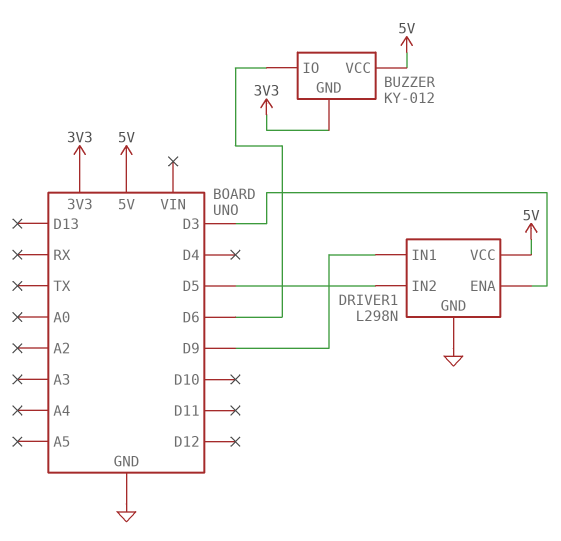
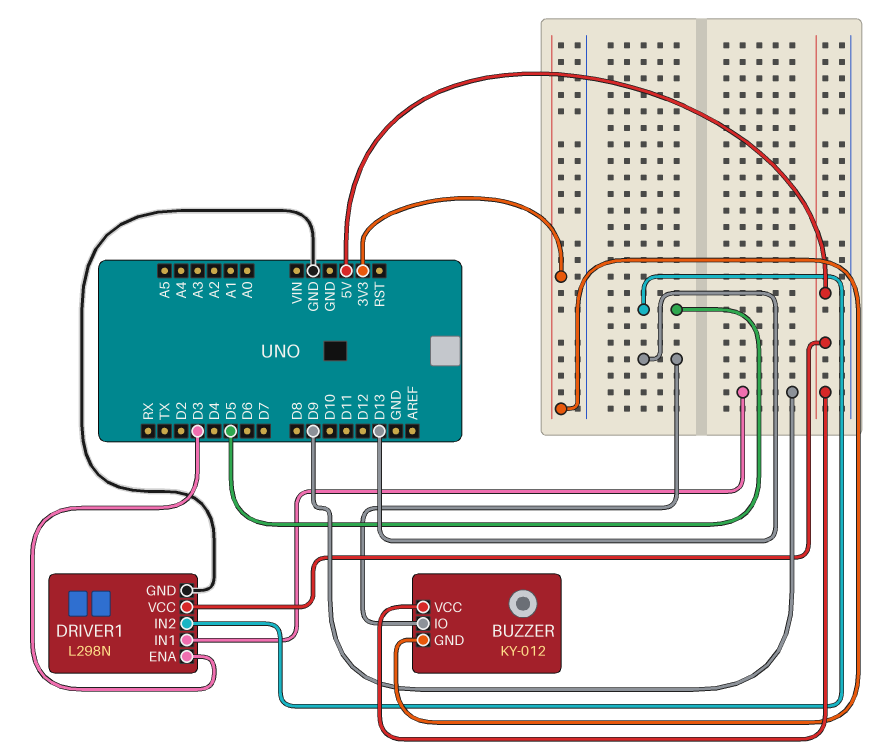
BUZZER pin IO: D6 -> D13

